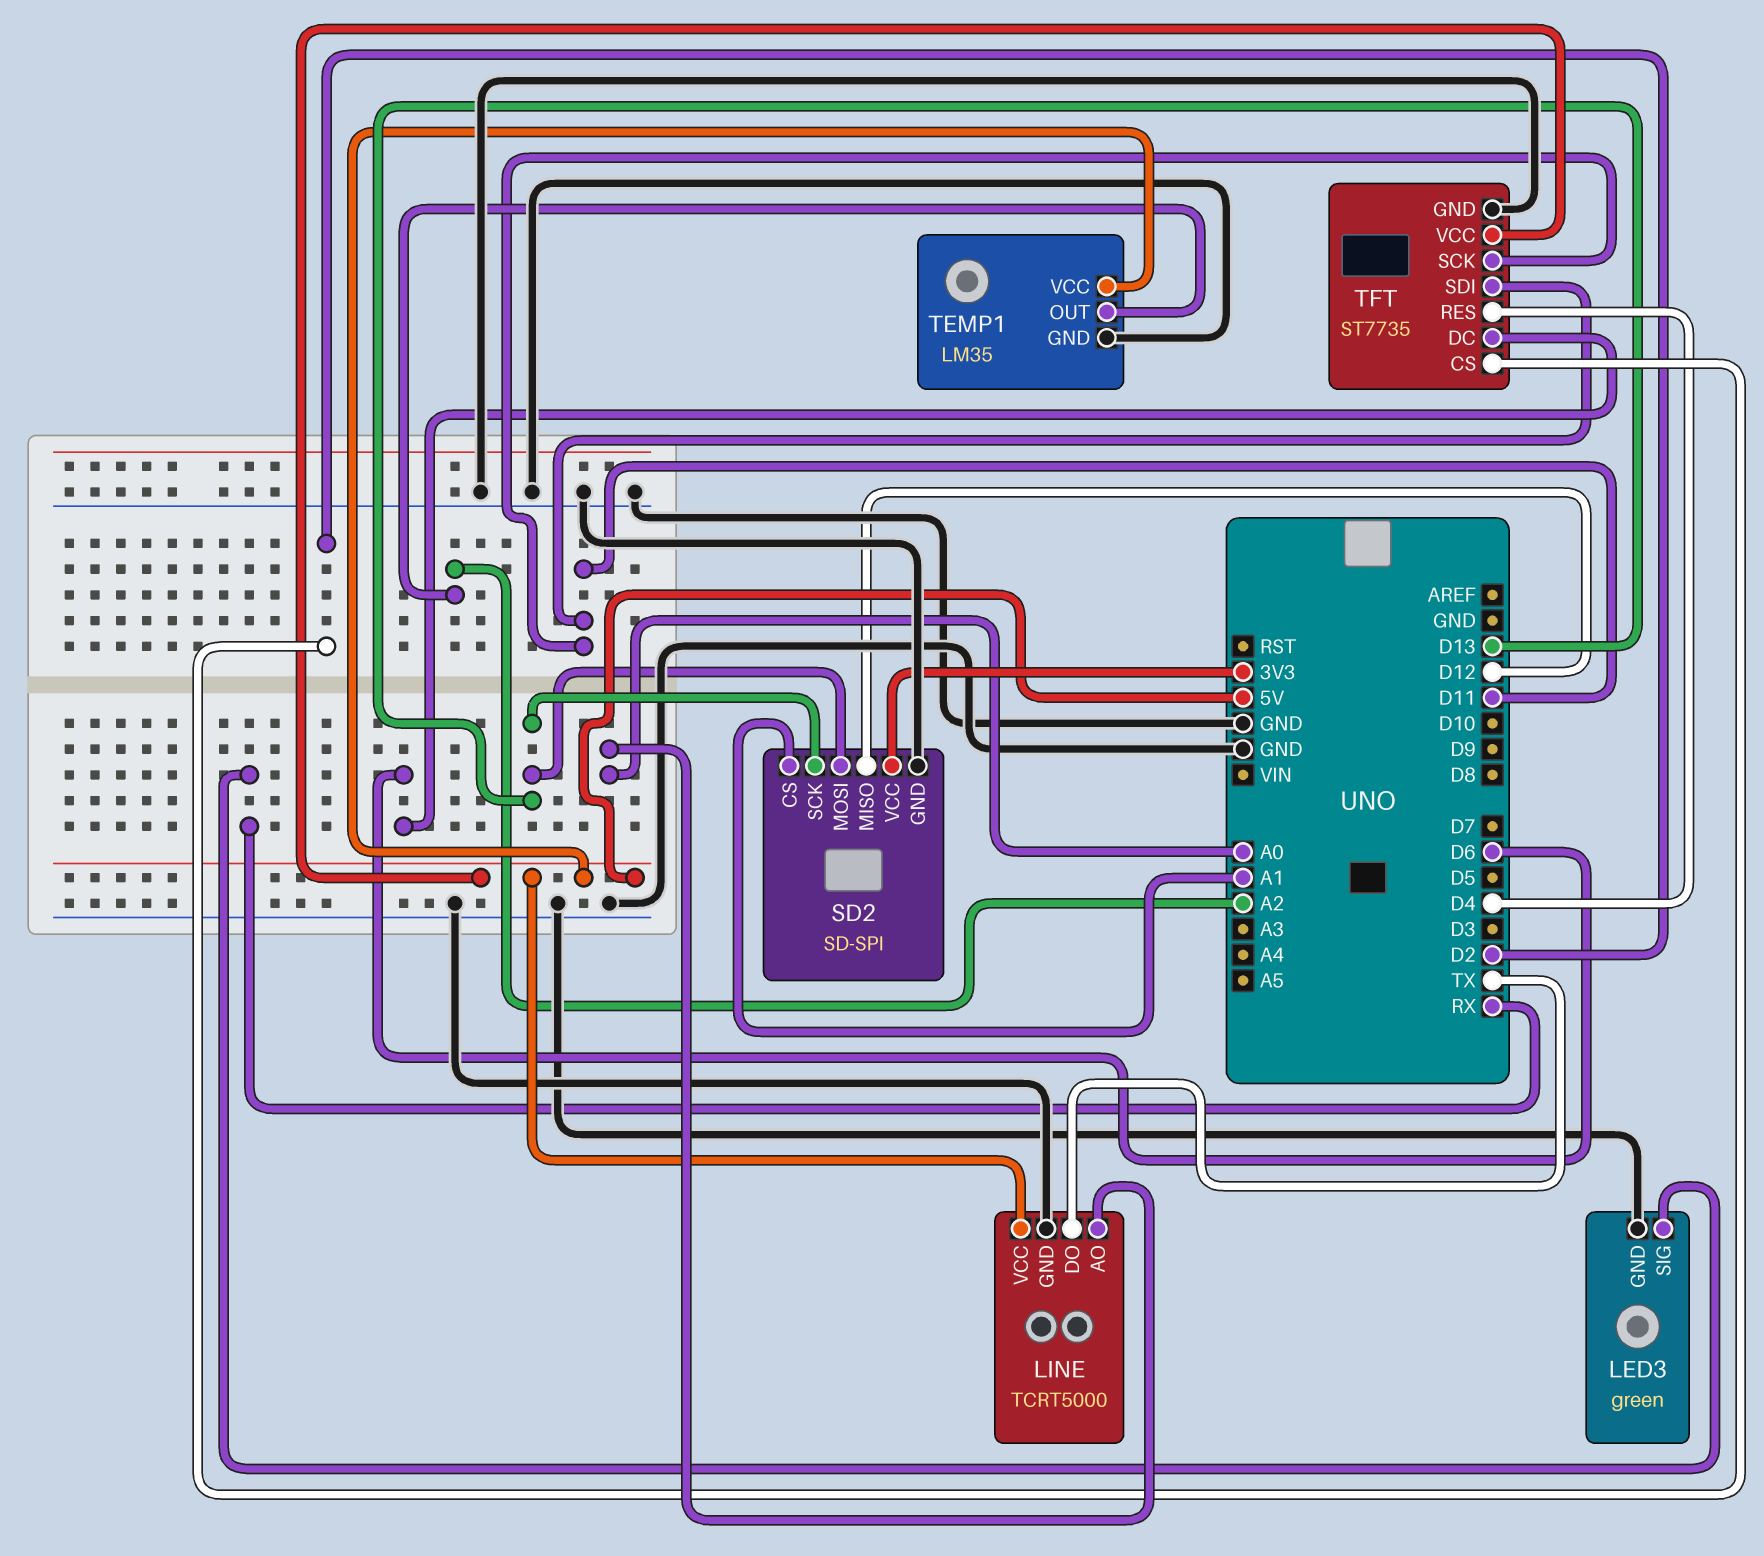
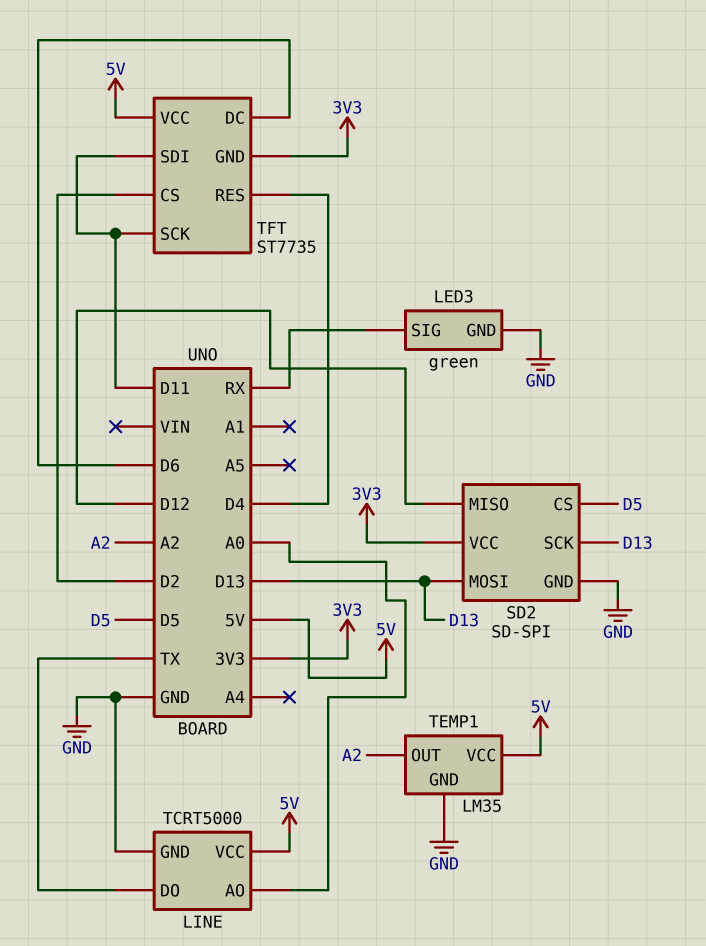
SD2 pin CS: A1 -> D5
TFT pin GND: GND -> 3V3

